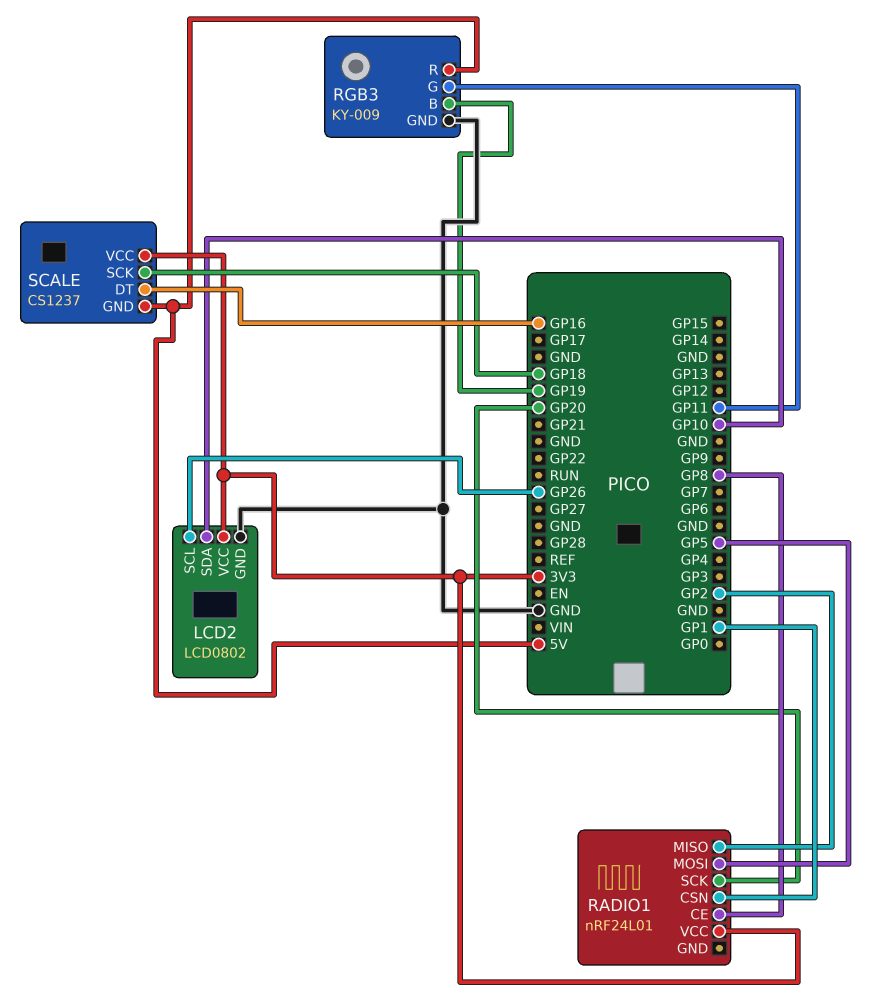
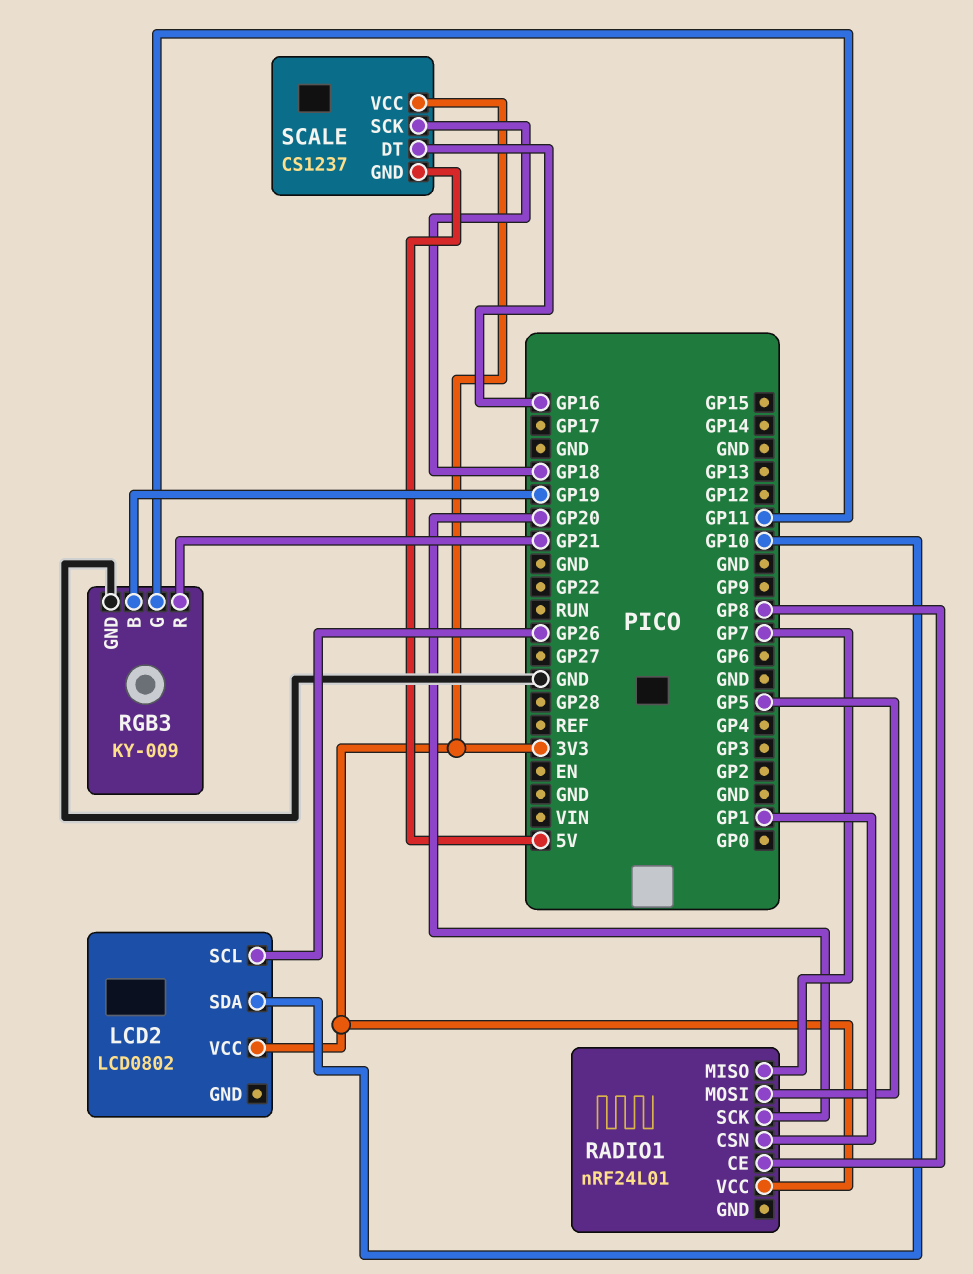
LCD2 pin GND: GND -> none
RADIO1 pin MISO: GP2 -> GP7
RGB3 pin R: 5V -> GP21

